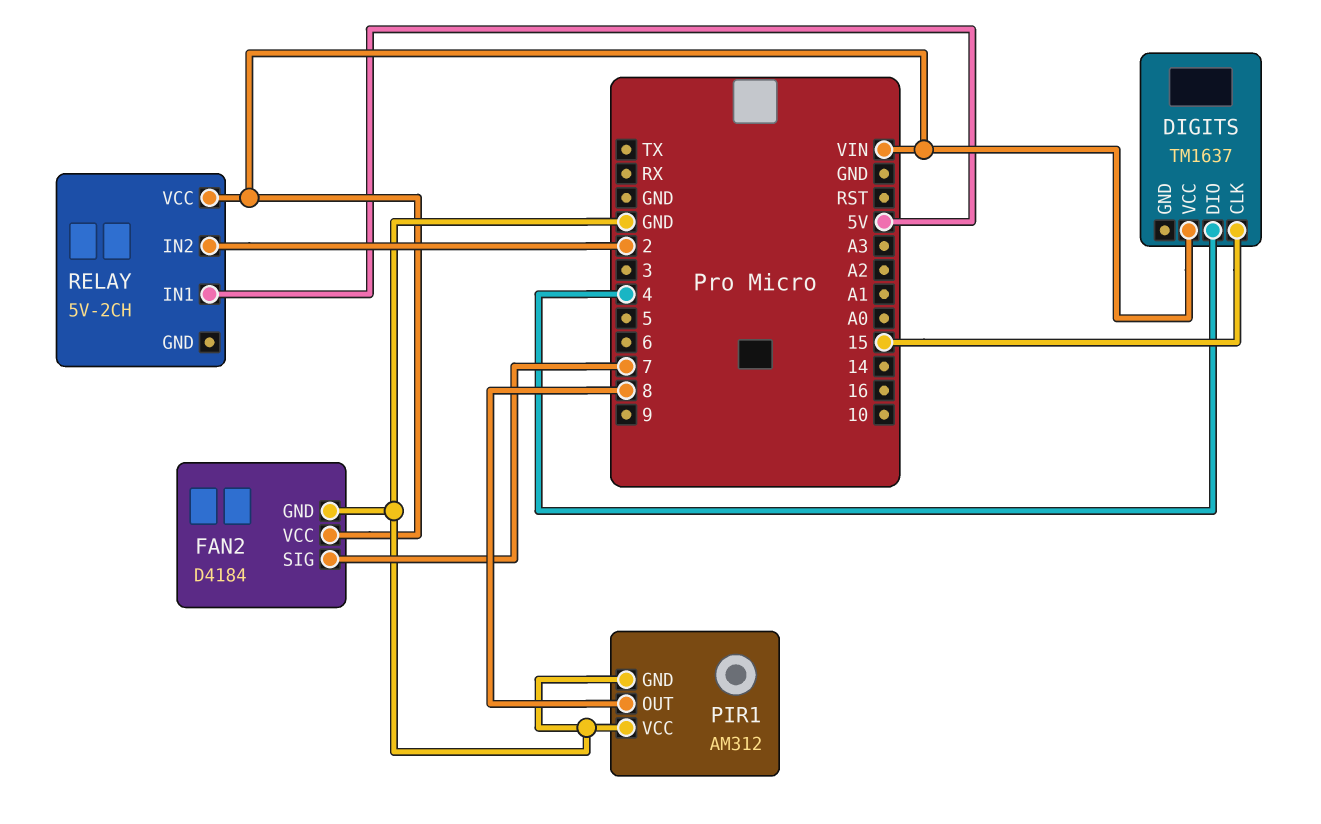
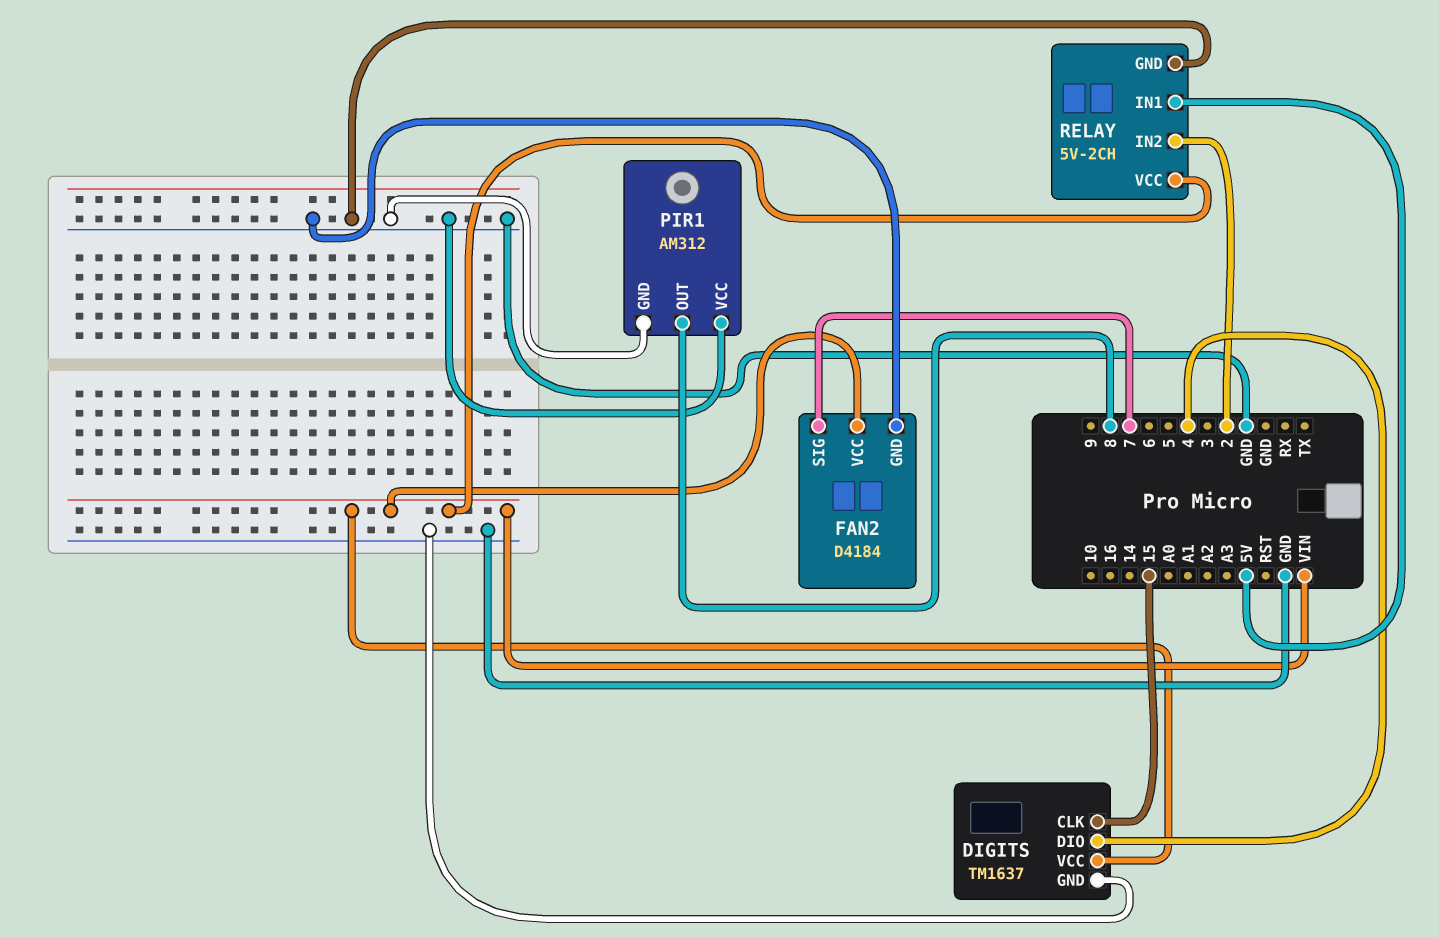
DIGITS pin GND: none -> GND
RELAY pin GND: none -> GND

